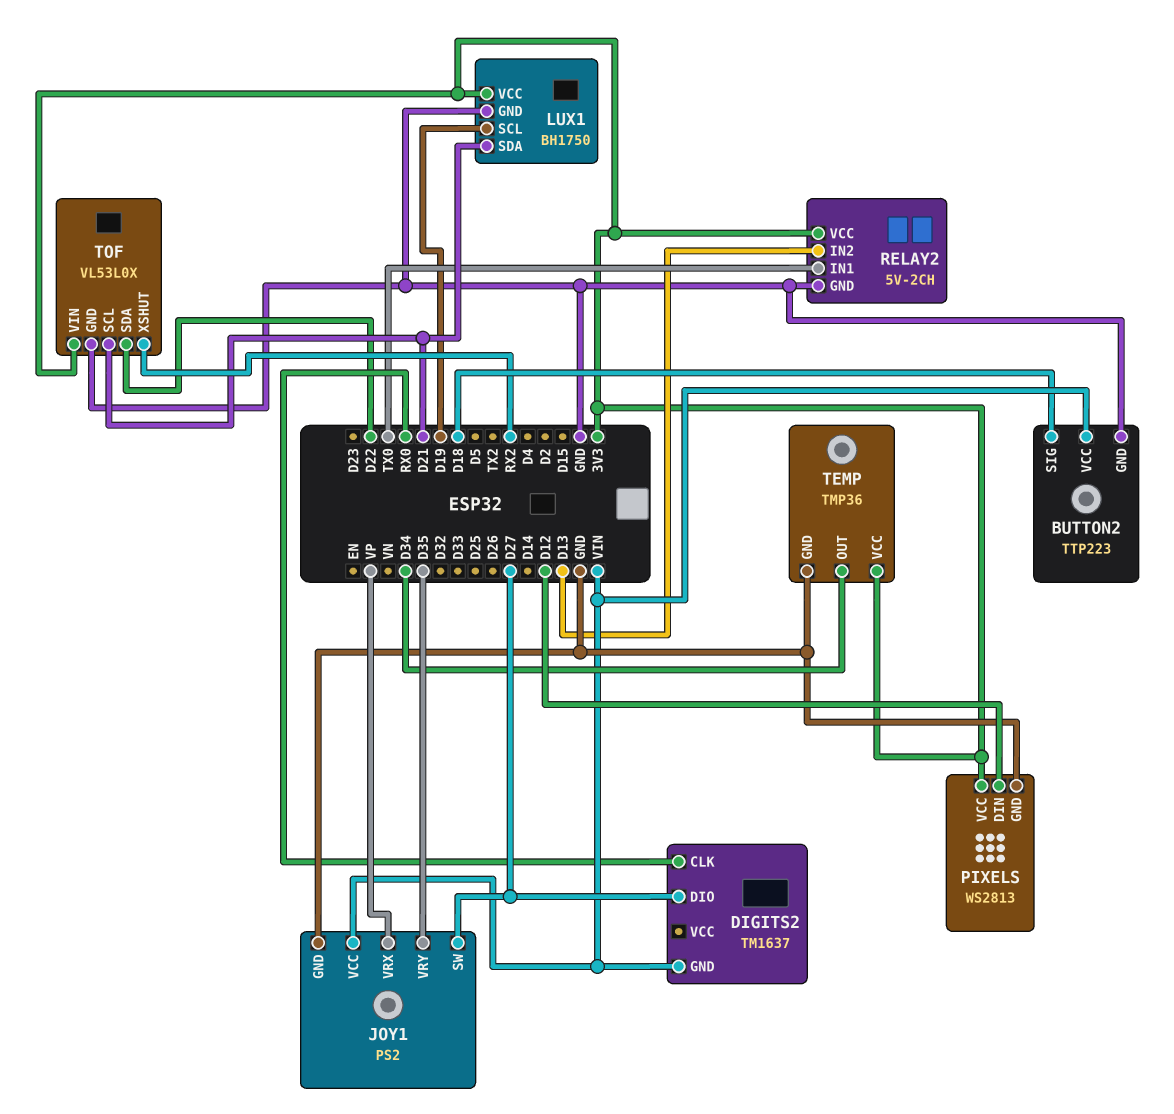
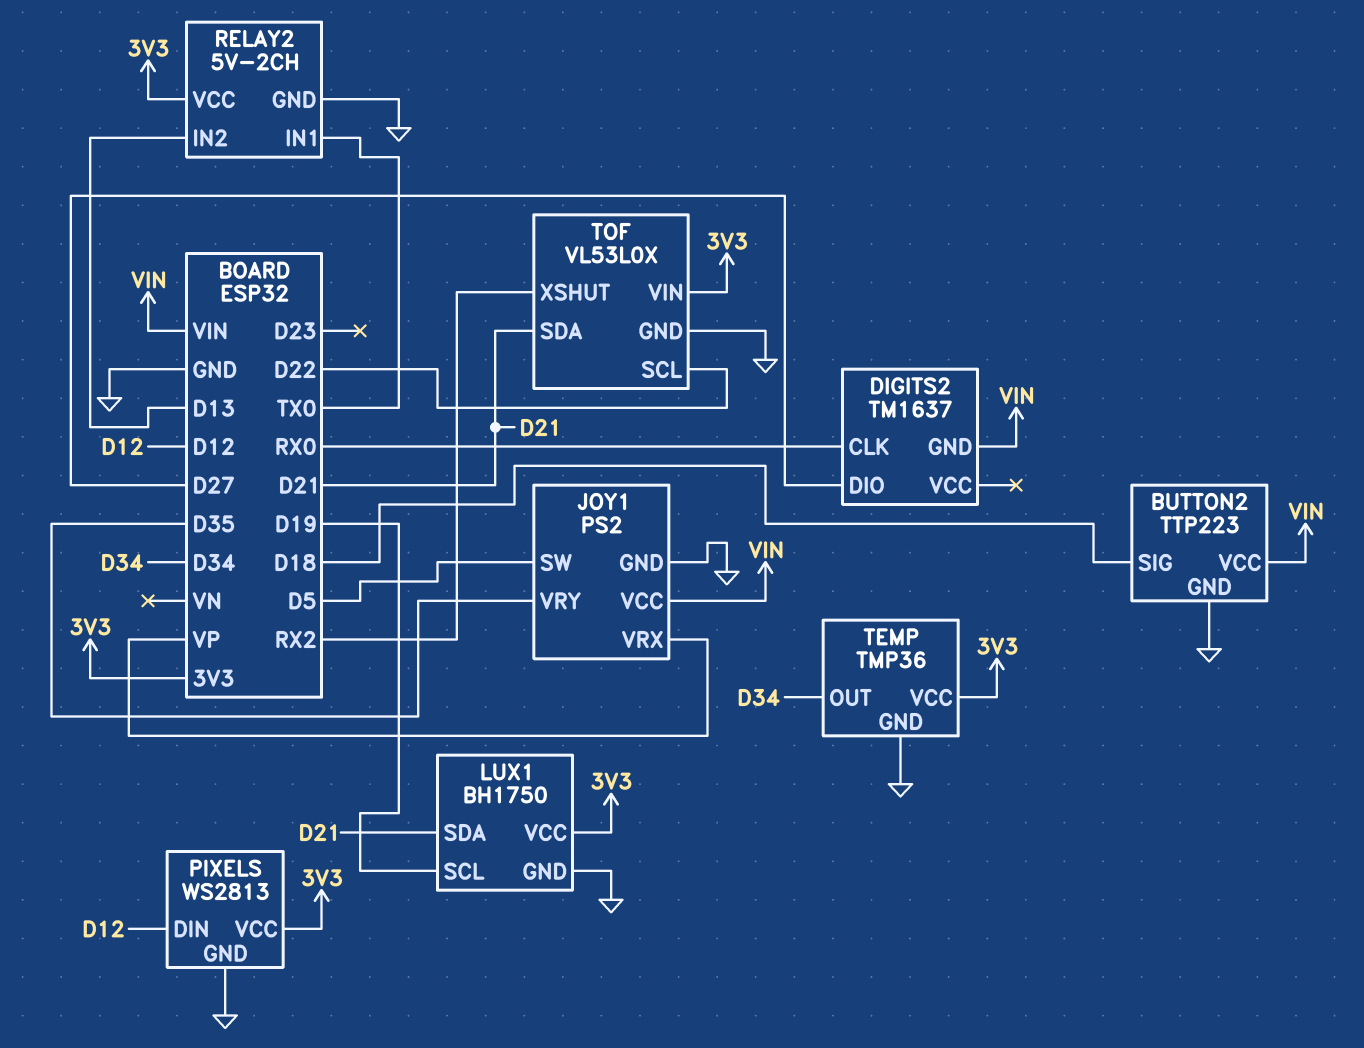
JOY1 pin SW: D27 -> D5
TOF pin SCL: D21 -> D22
TOF pin SDA: D22 -> D21

